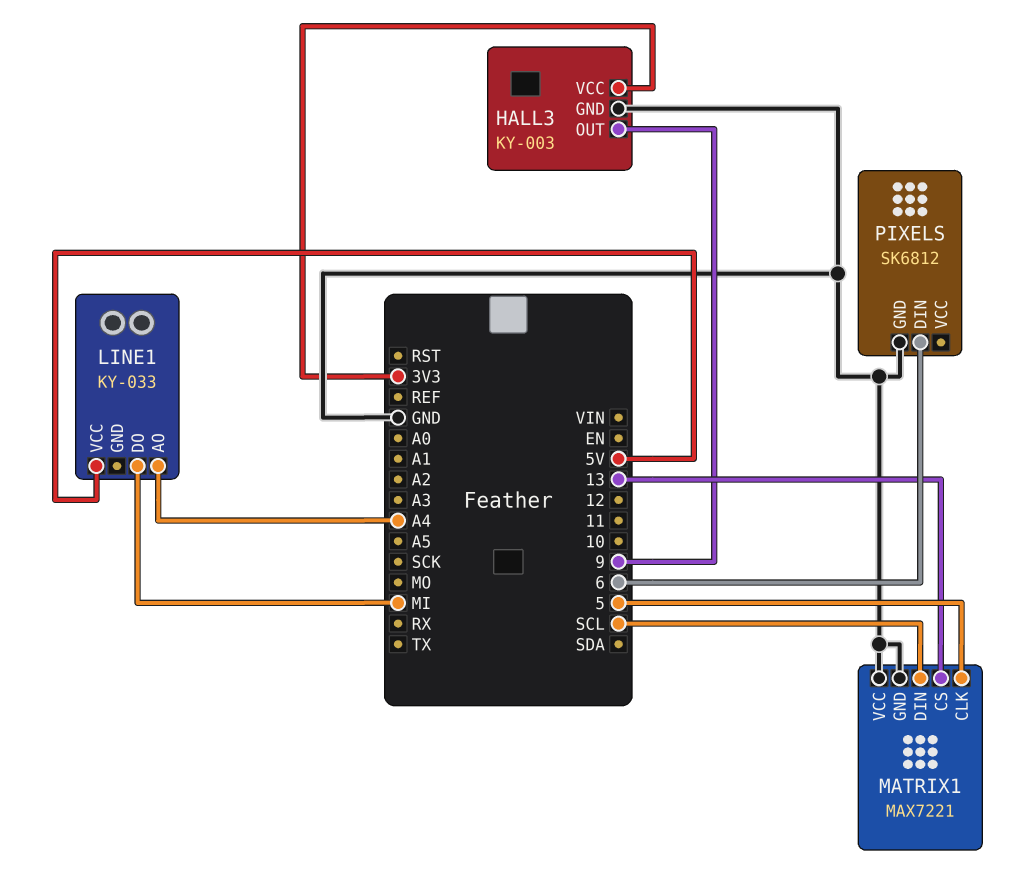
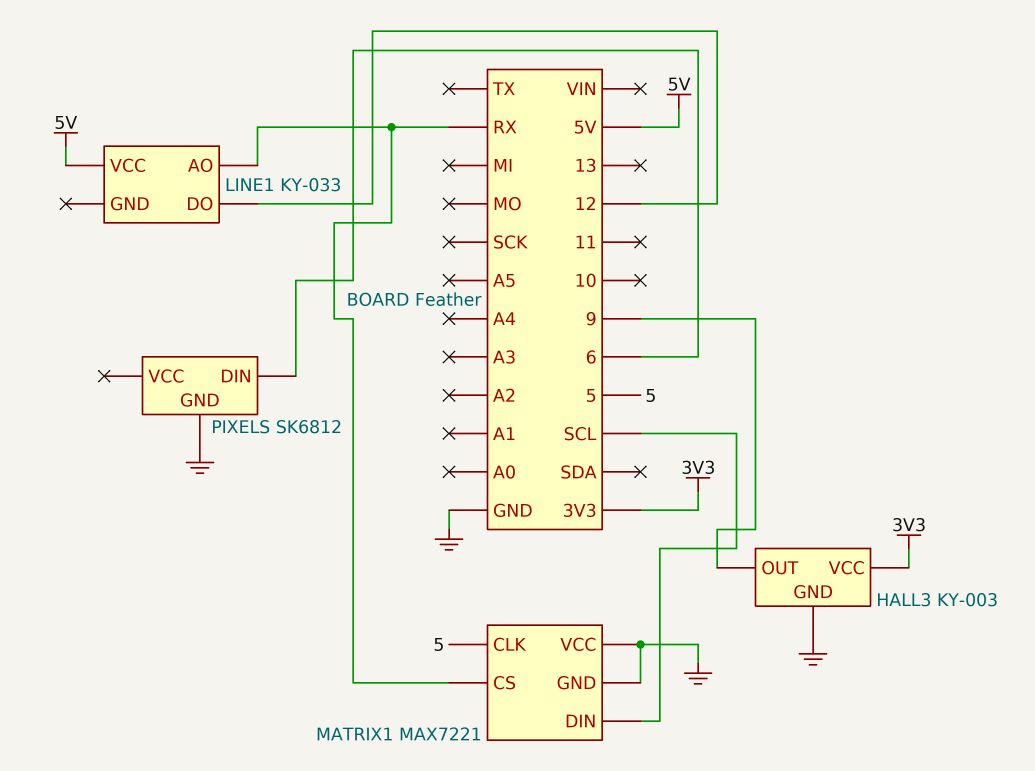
LINE1 pin AO: A4 -> RX
LINE1 pin DO: MI -> 12
MATRIX1 pin CS: 13 -> RX

